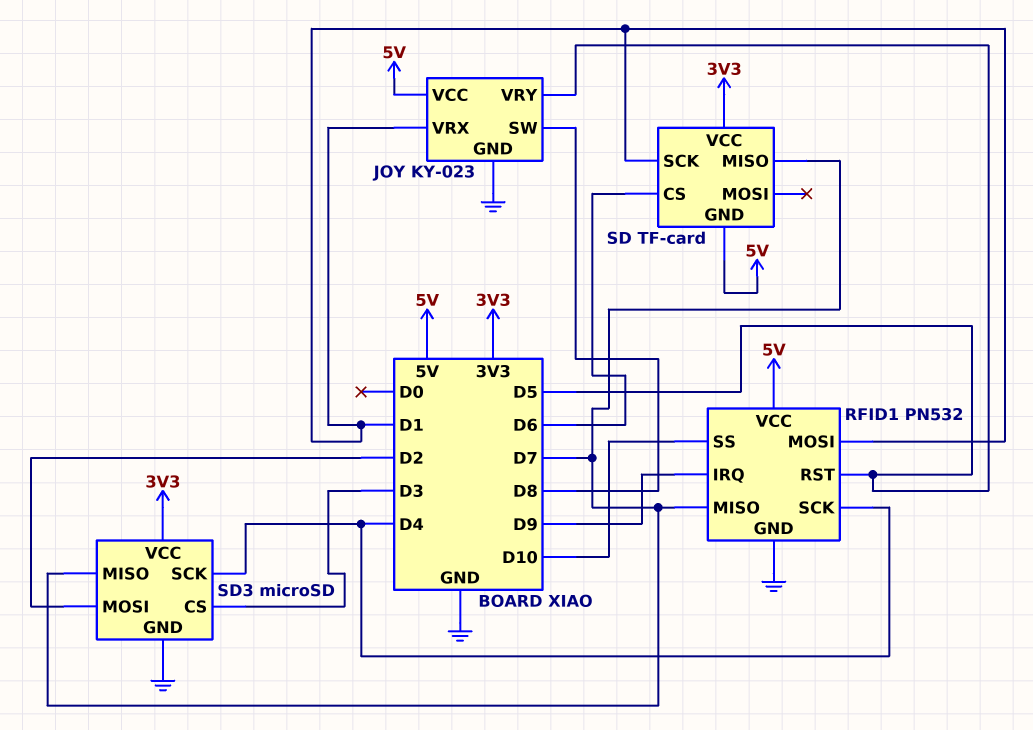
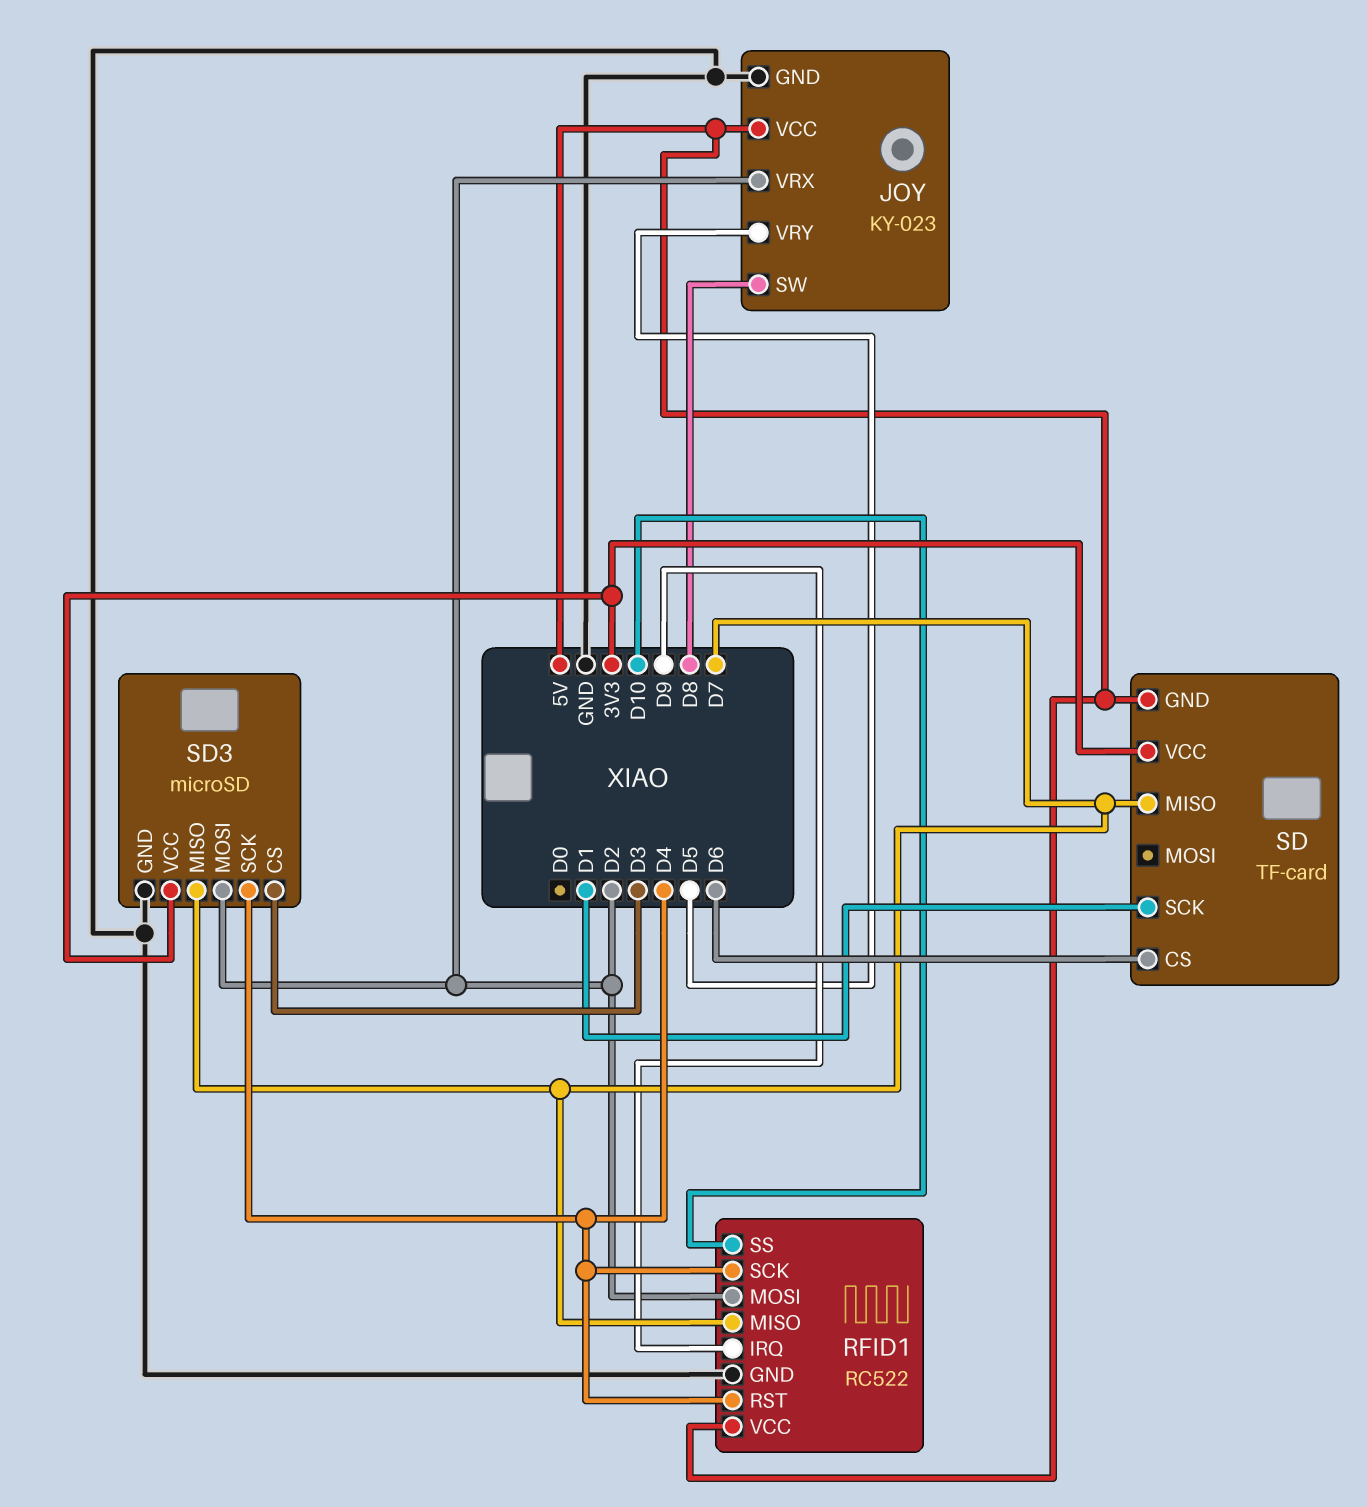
JOY pin VRX: D1 -> D2
RFID1: PN532 -> RC522
RFID1 pin MOSI: D1 -> D2
RFID1 pin RST: D5 -> D4

